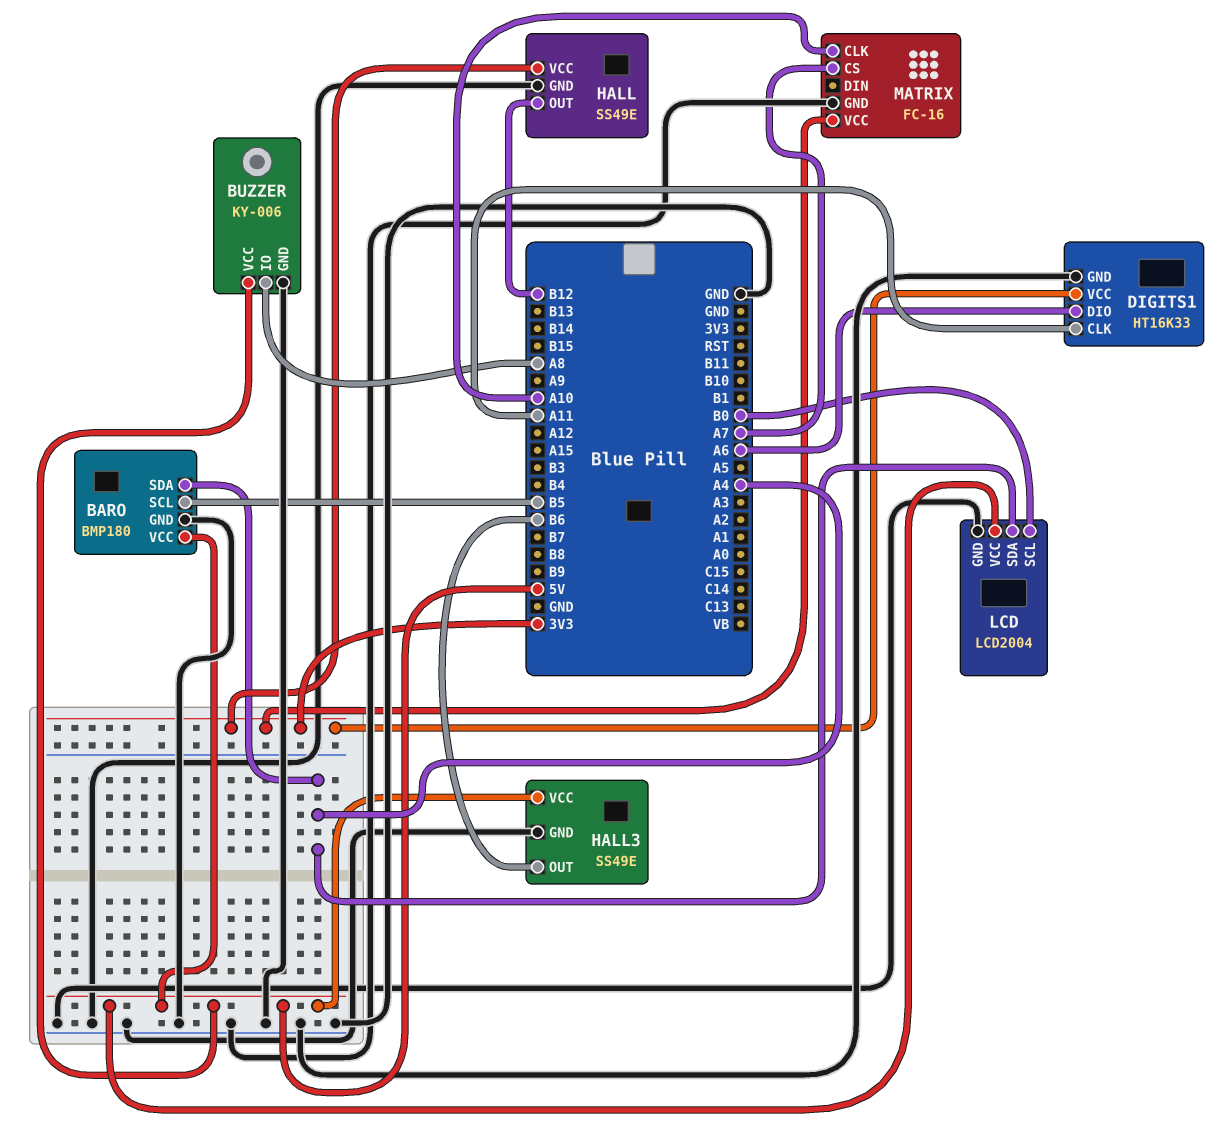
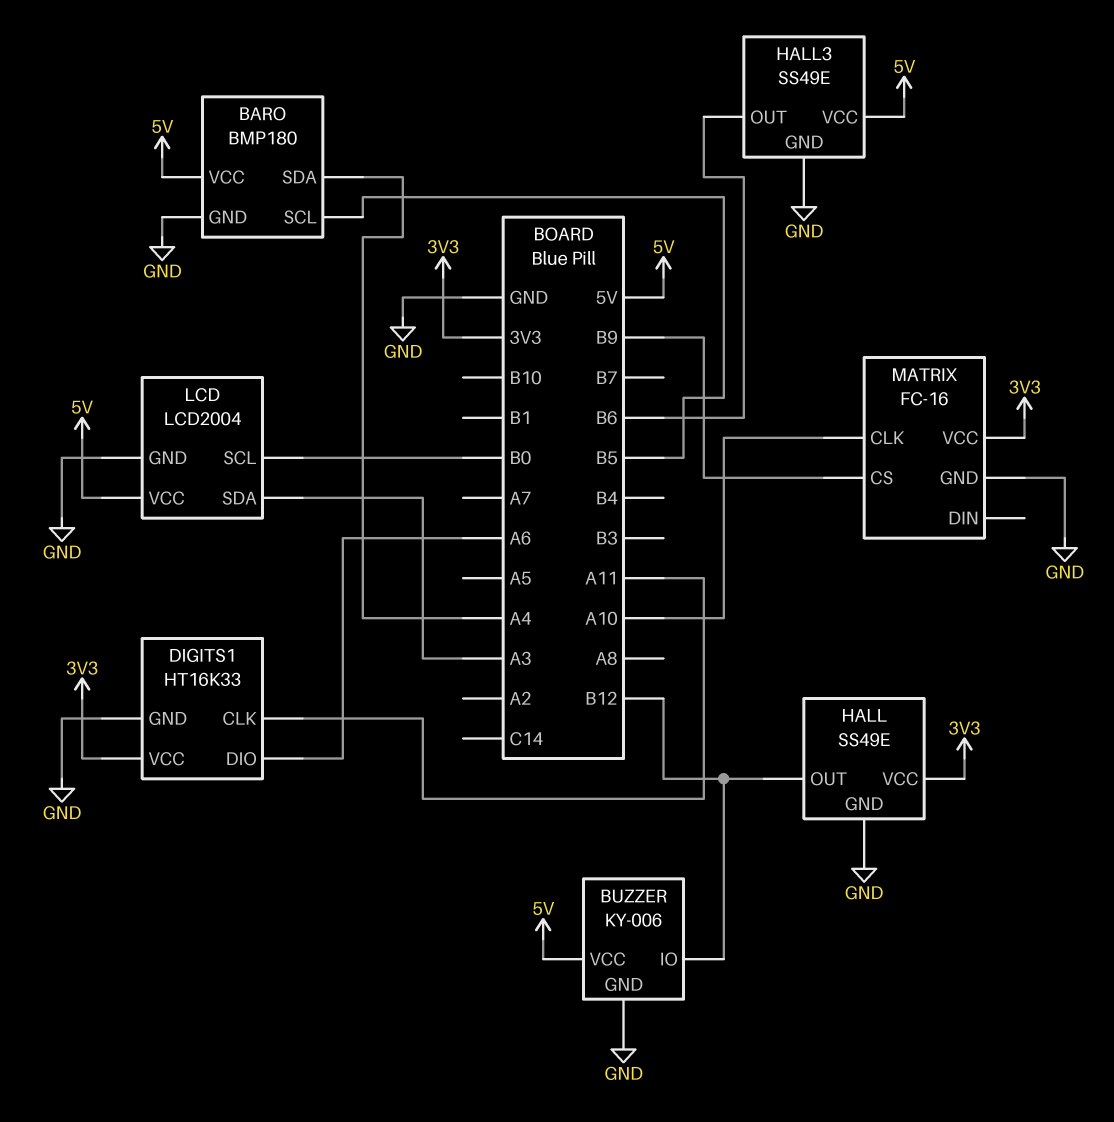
BUZZER pin IO: A8 -> B12
LCD pin SDA: A4 -> A3
MATRIX pin CS: A7 -> B9

